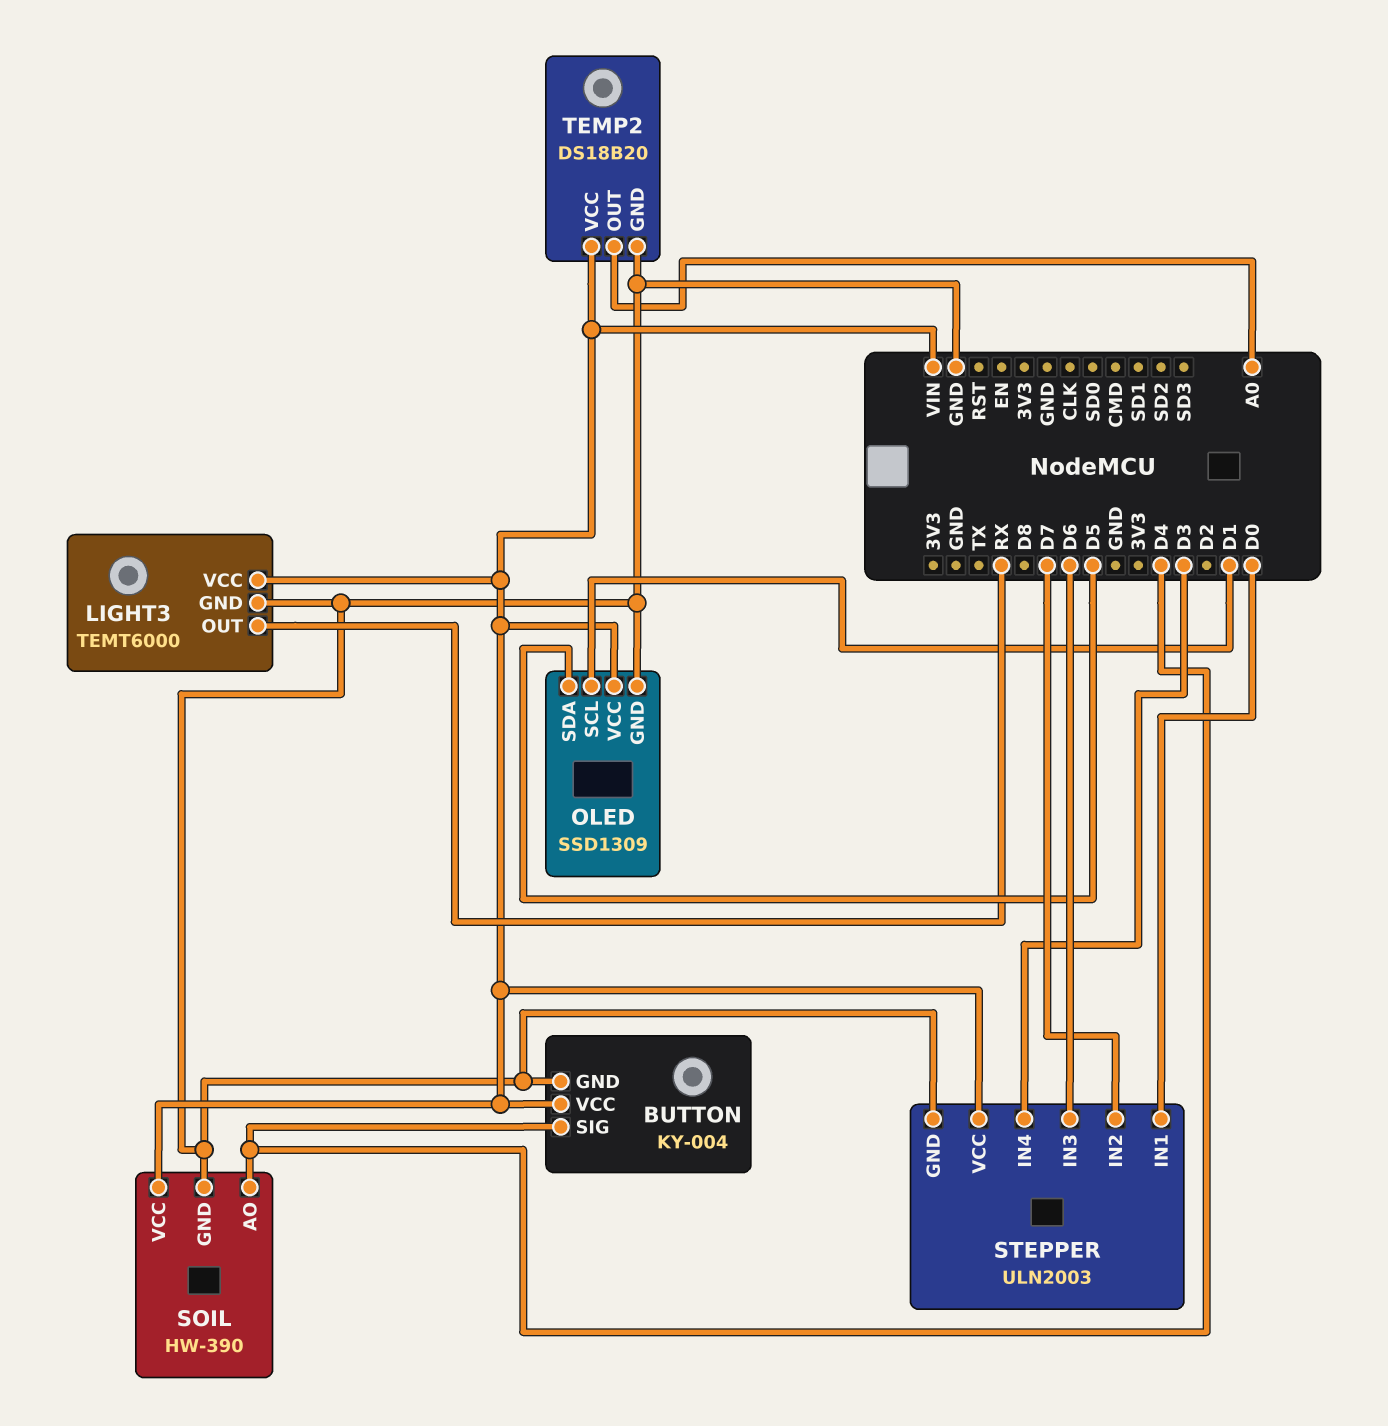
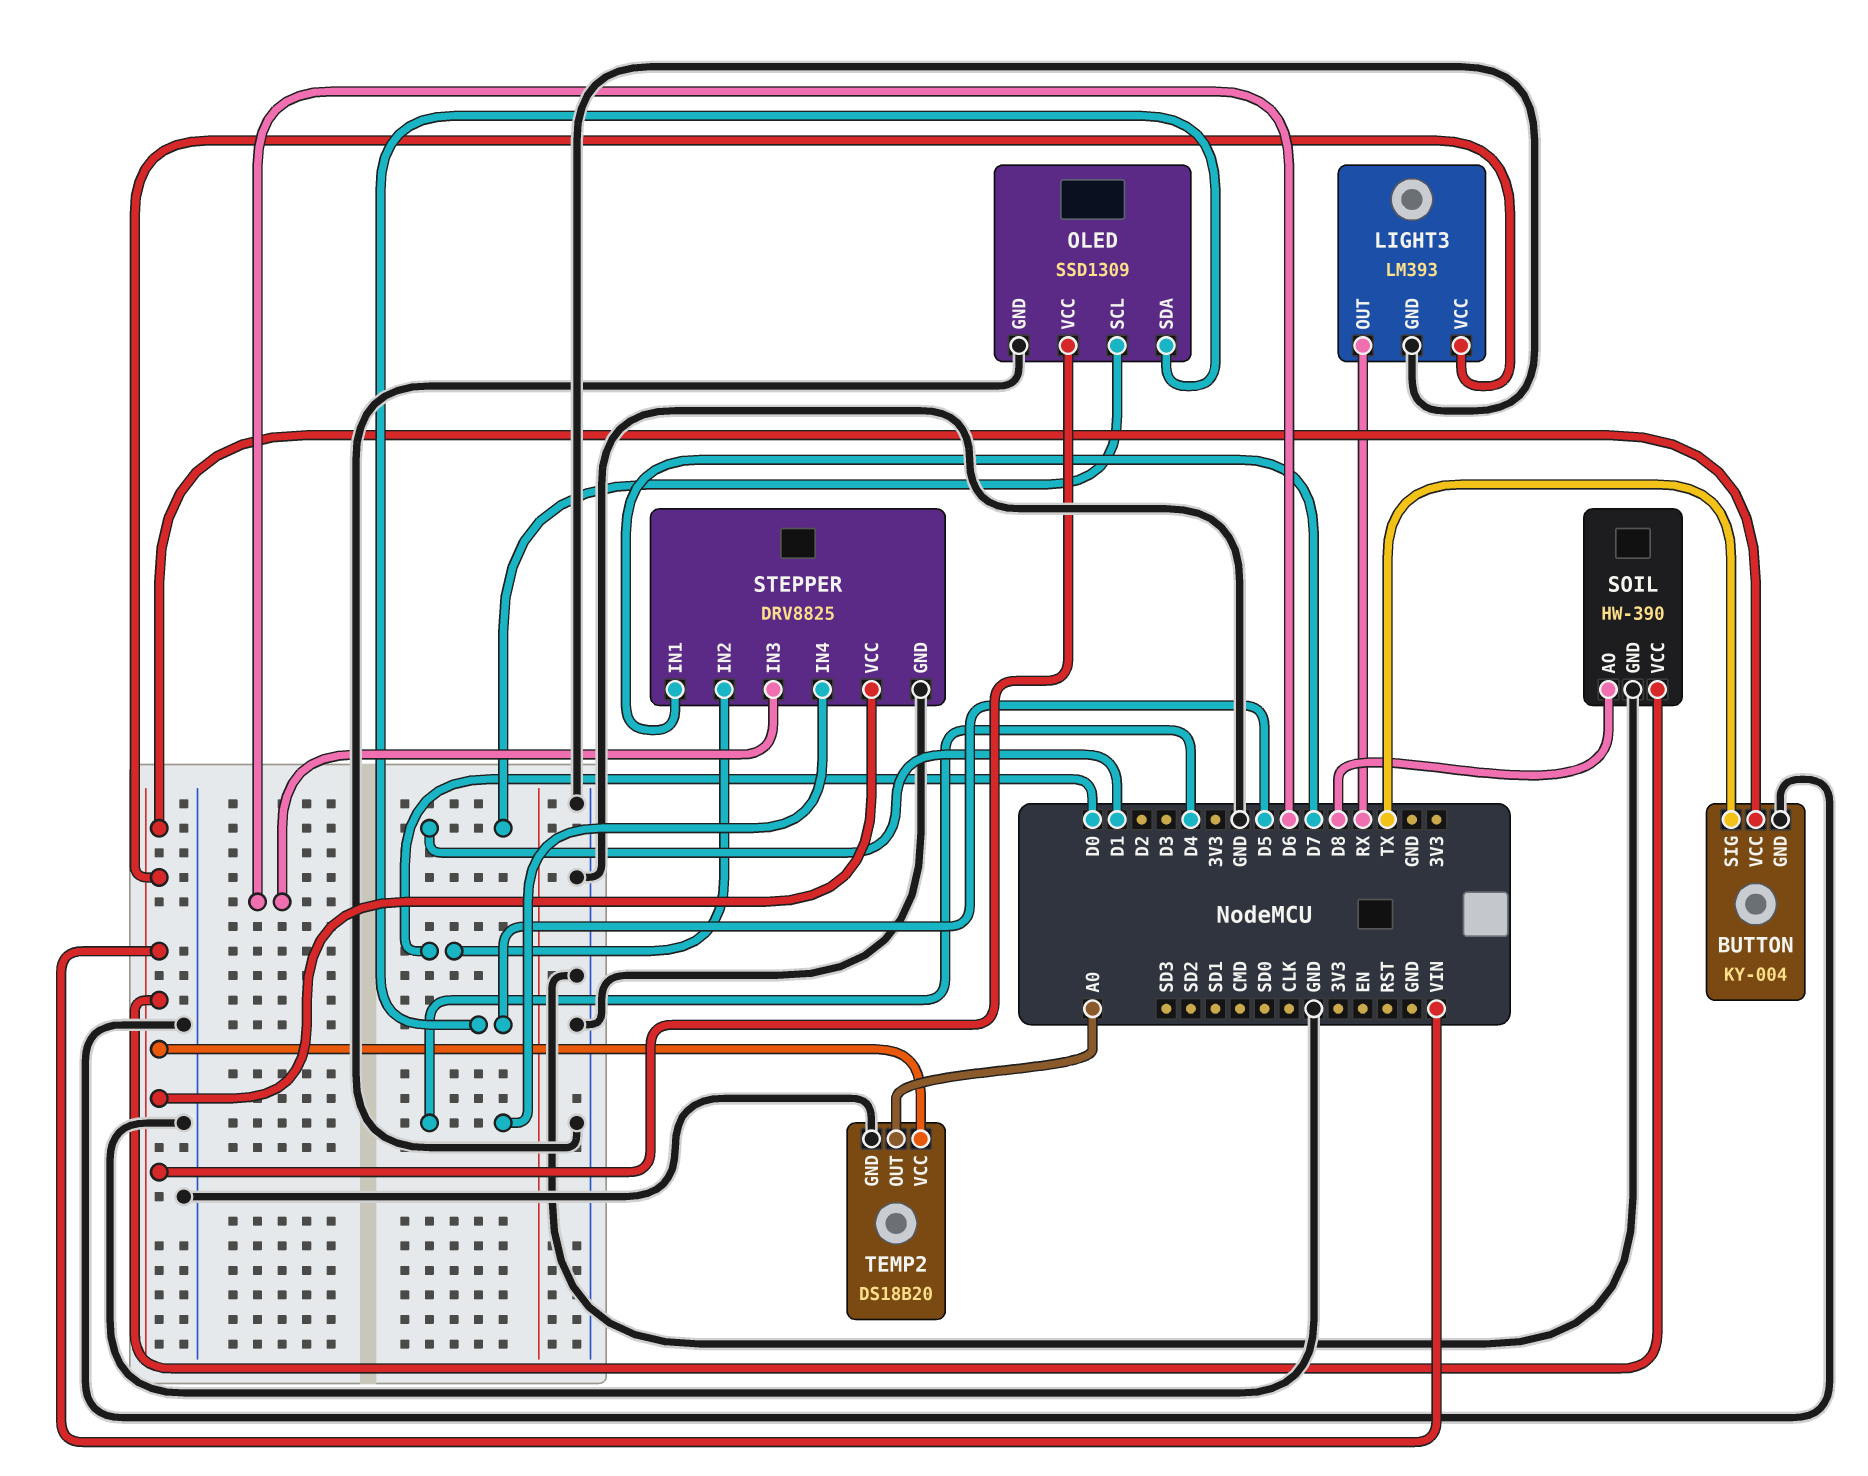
BUTTON pin SIG: D4 -> TX
LIGHT3: TEMT6000 -> LM393
SOIL pin AO: D4 -> D8
STEPPER: ULN2003 -> DRV8825
STEPPER pin IN1: D0 -> D7
STEPPER pin IN2: D7 -> D0
STEPPER pin IN4: D3 -> D4

